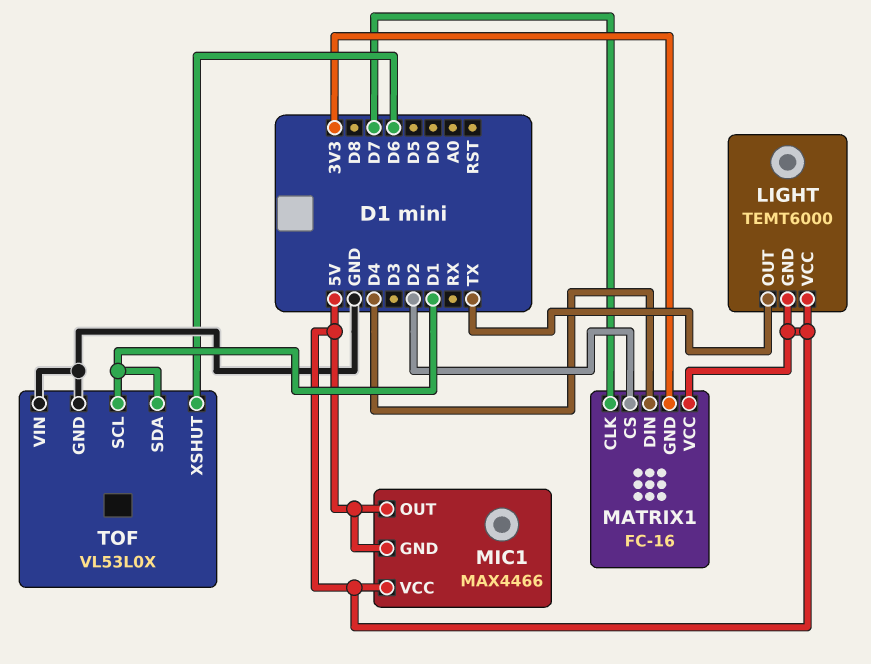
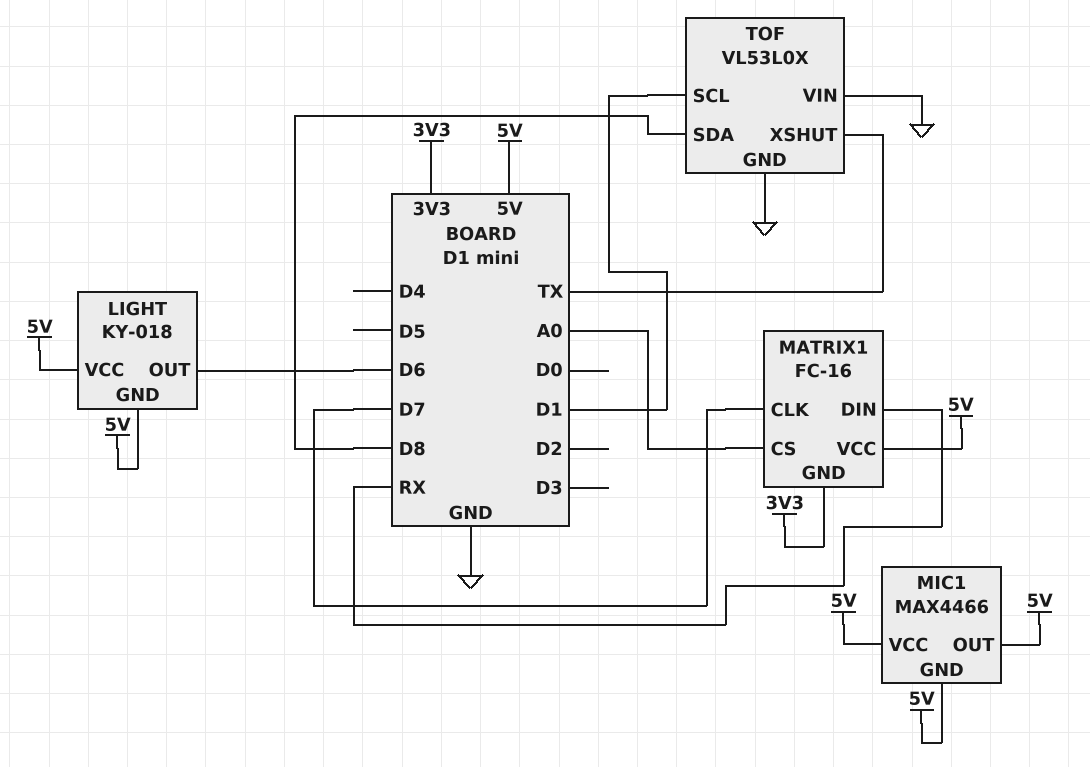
LIGHT: TEMT6000 -> KY-018
LIGHT pin OUT: TX -> D6
MATRIX1 pin CS: D2 -> A0
MATRIX1 pin DIN: D4 -> RX
TOF pin SDA: D1 -> D8
TOF pin XSHUT: D6 -> TX

